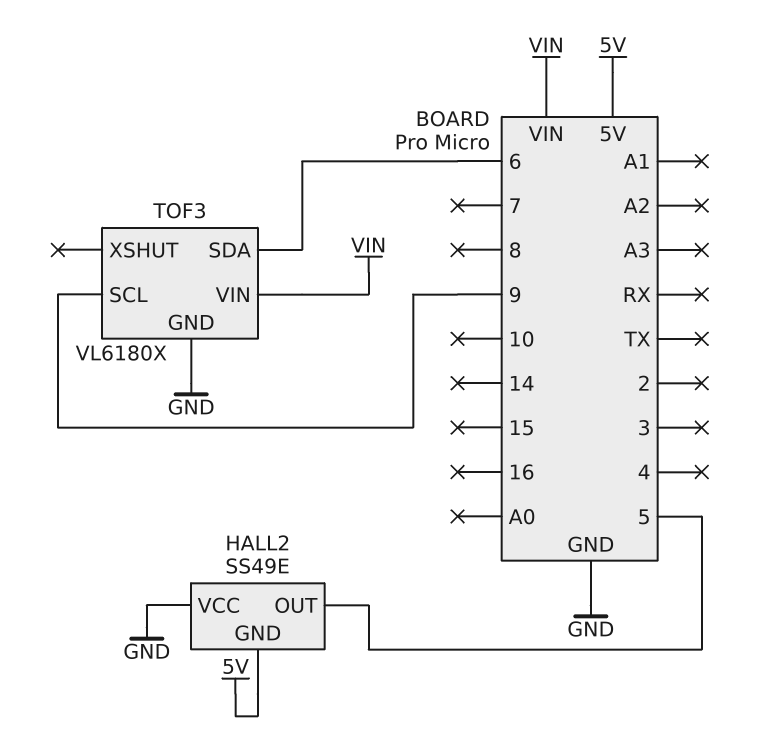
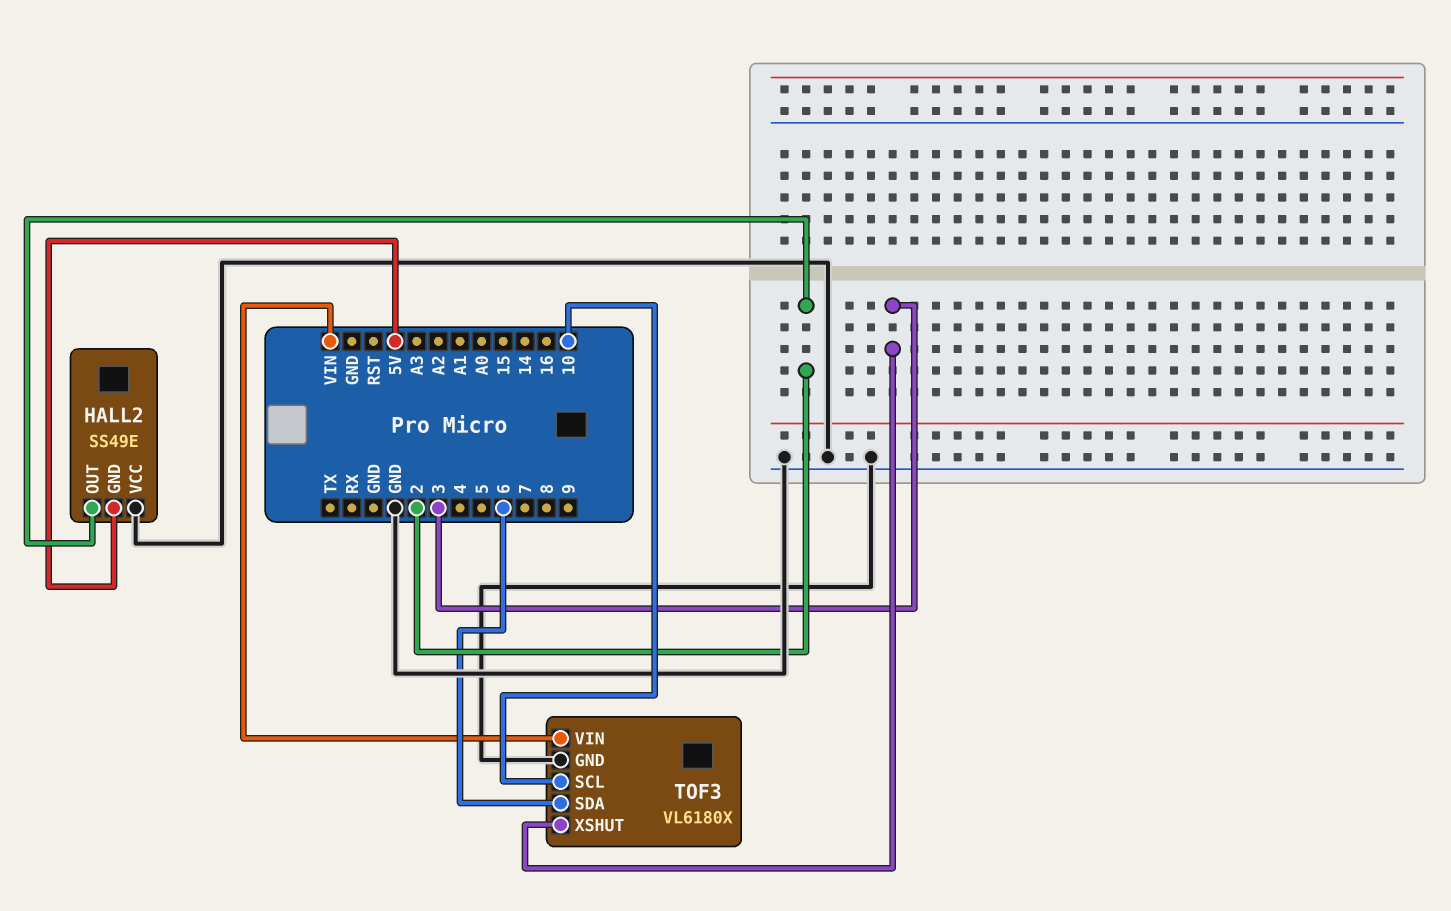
HALL2 pin OUT: 5 -> 2
TOF3 pin SCL: 9 -> 10
TOF3 pin XSHUT: none -> 3

